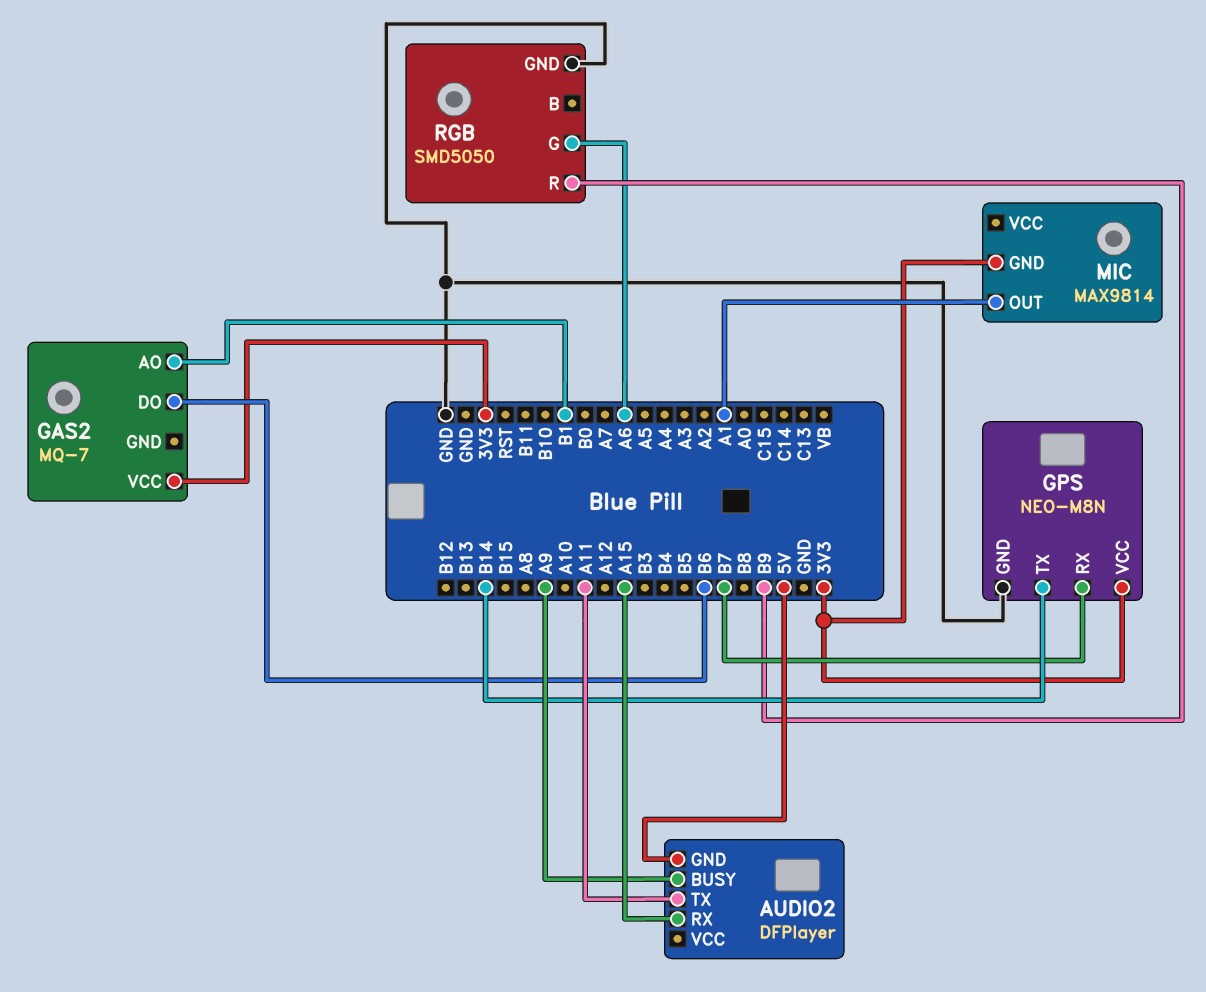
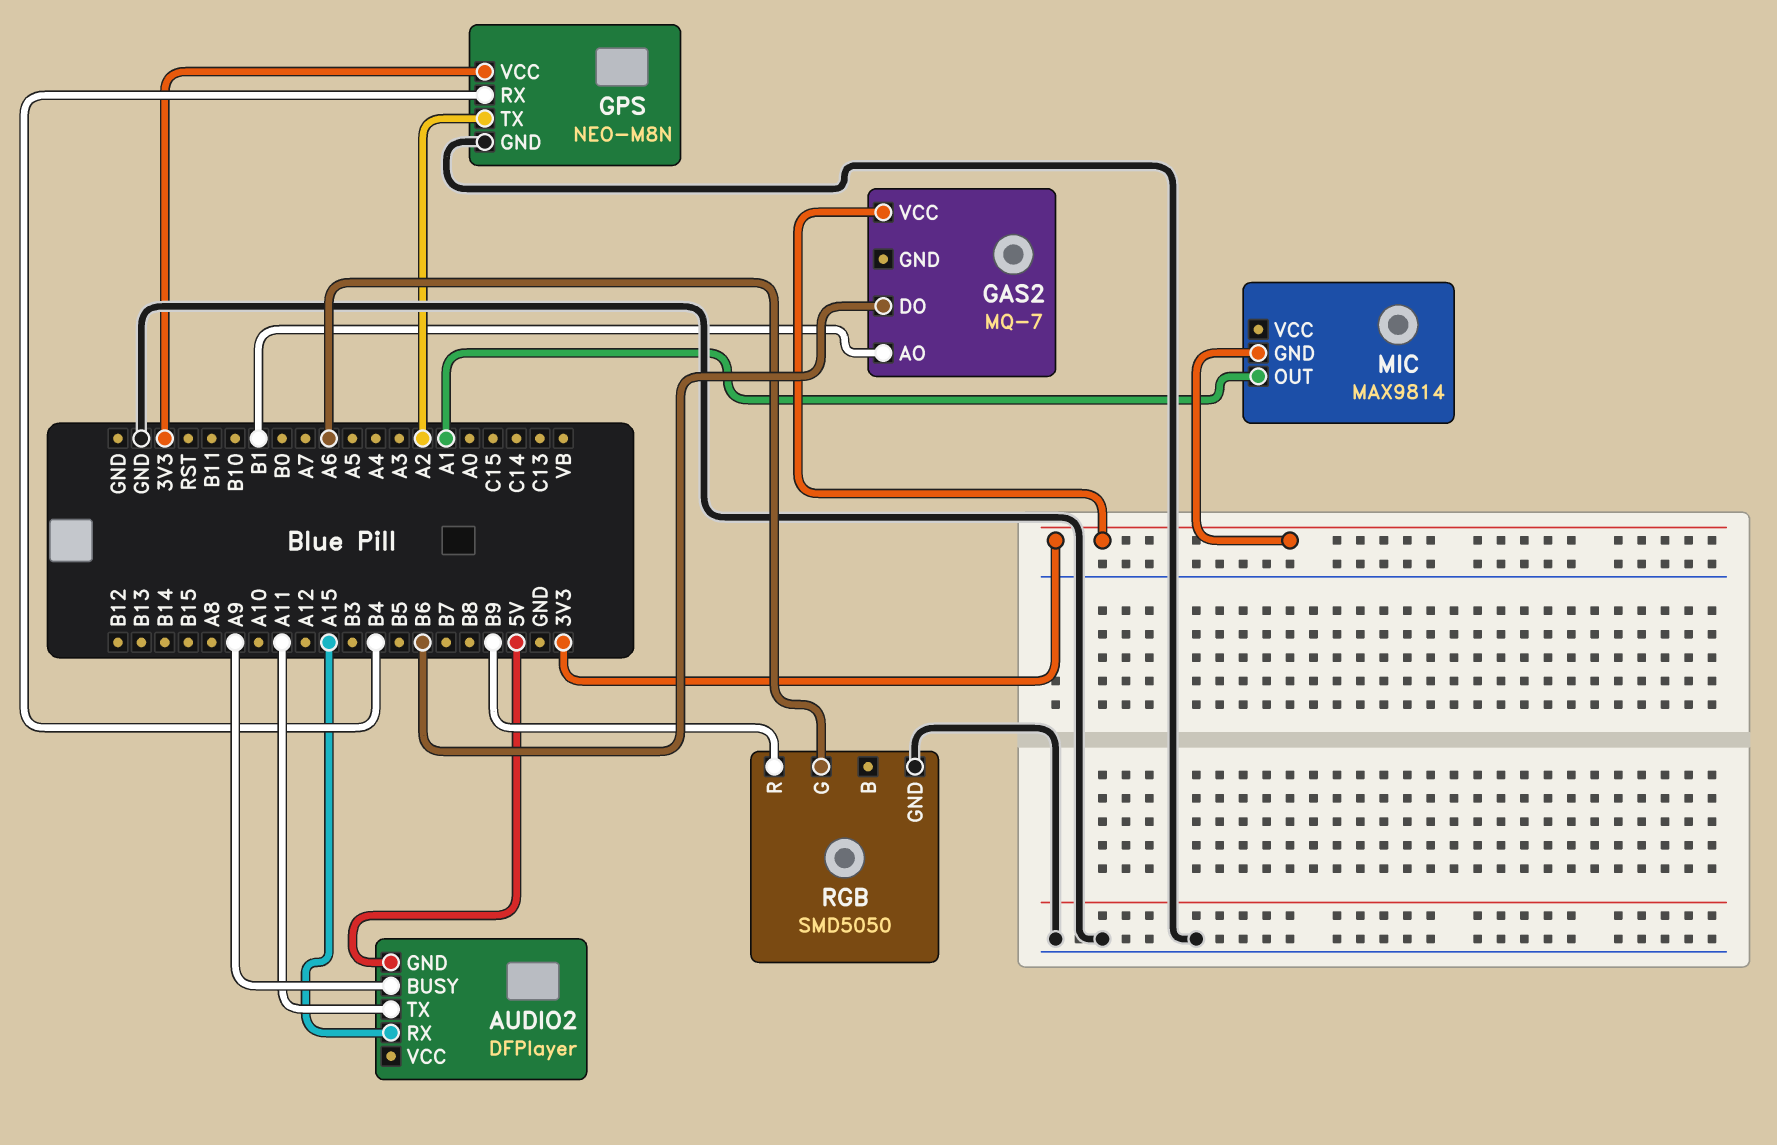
GPS pin RX: B7 -> B4
GPS pin TX: B14 -> A2

